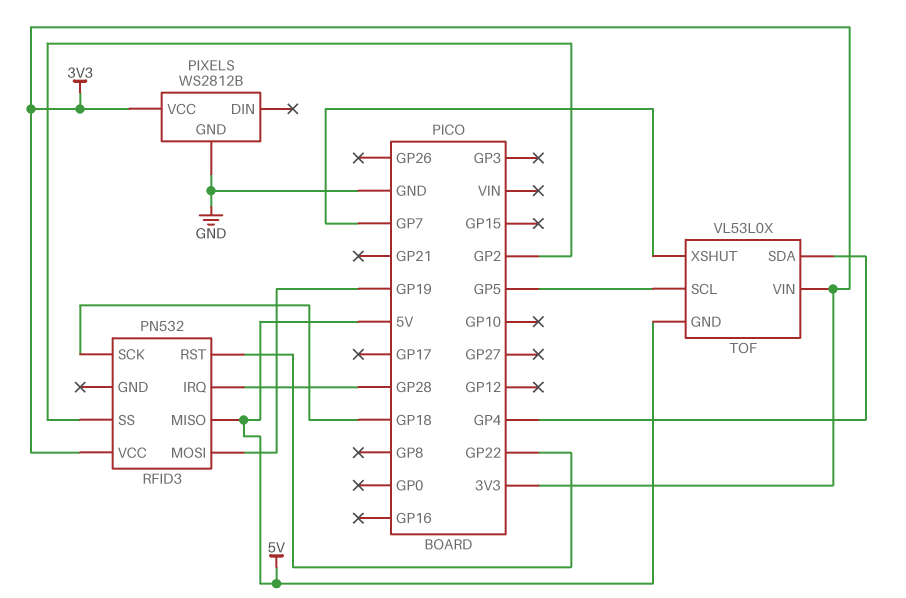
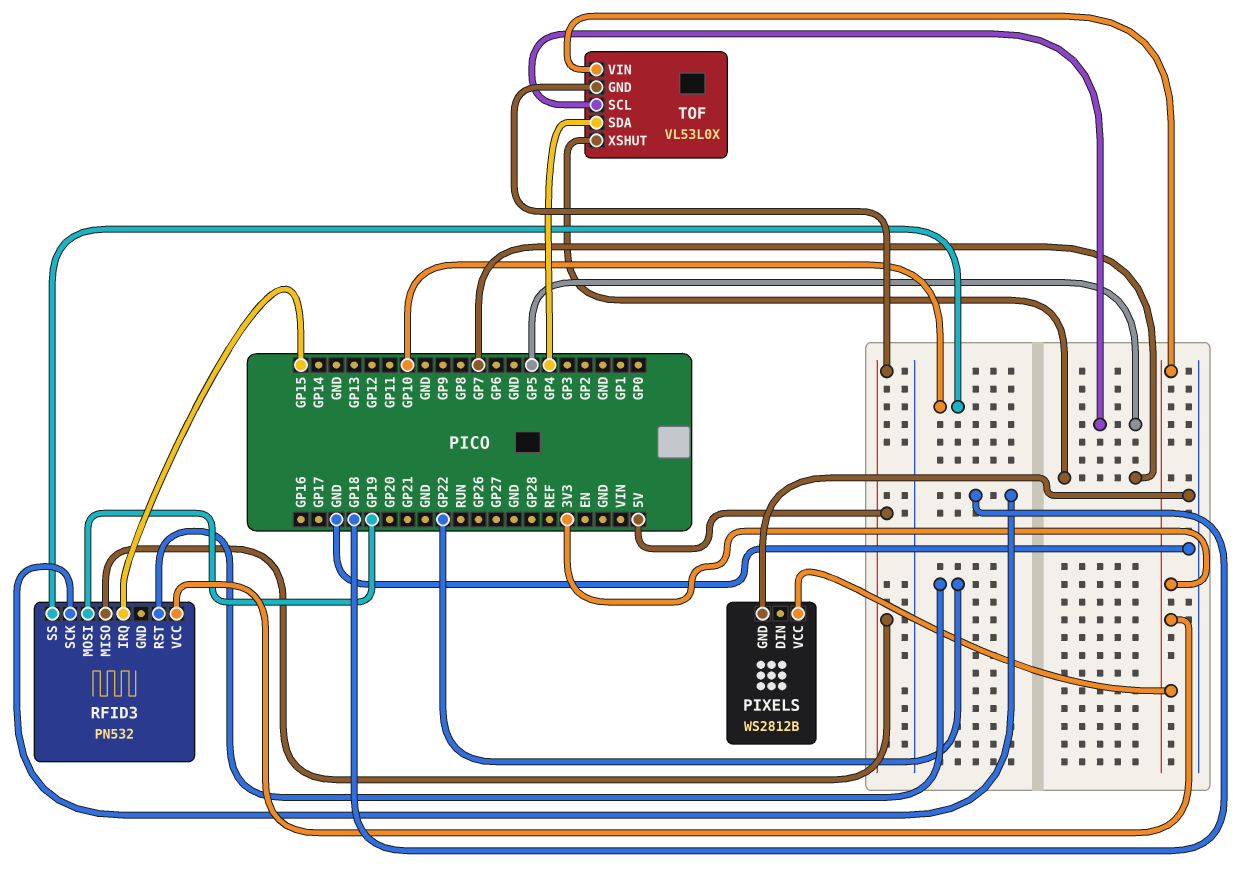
RFID3 pin IRQ: GP28 -> GP15
RFID3 pin SS: GP2 -> GP10

